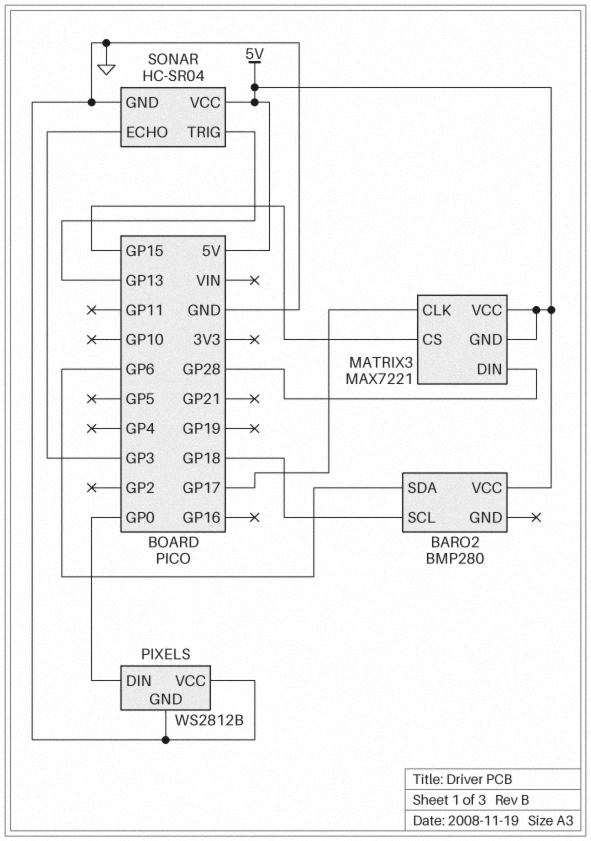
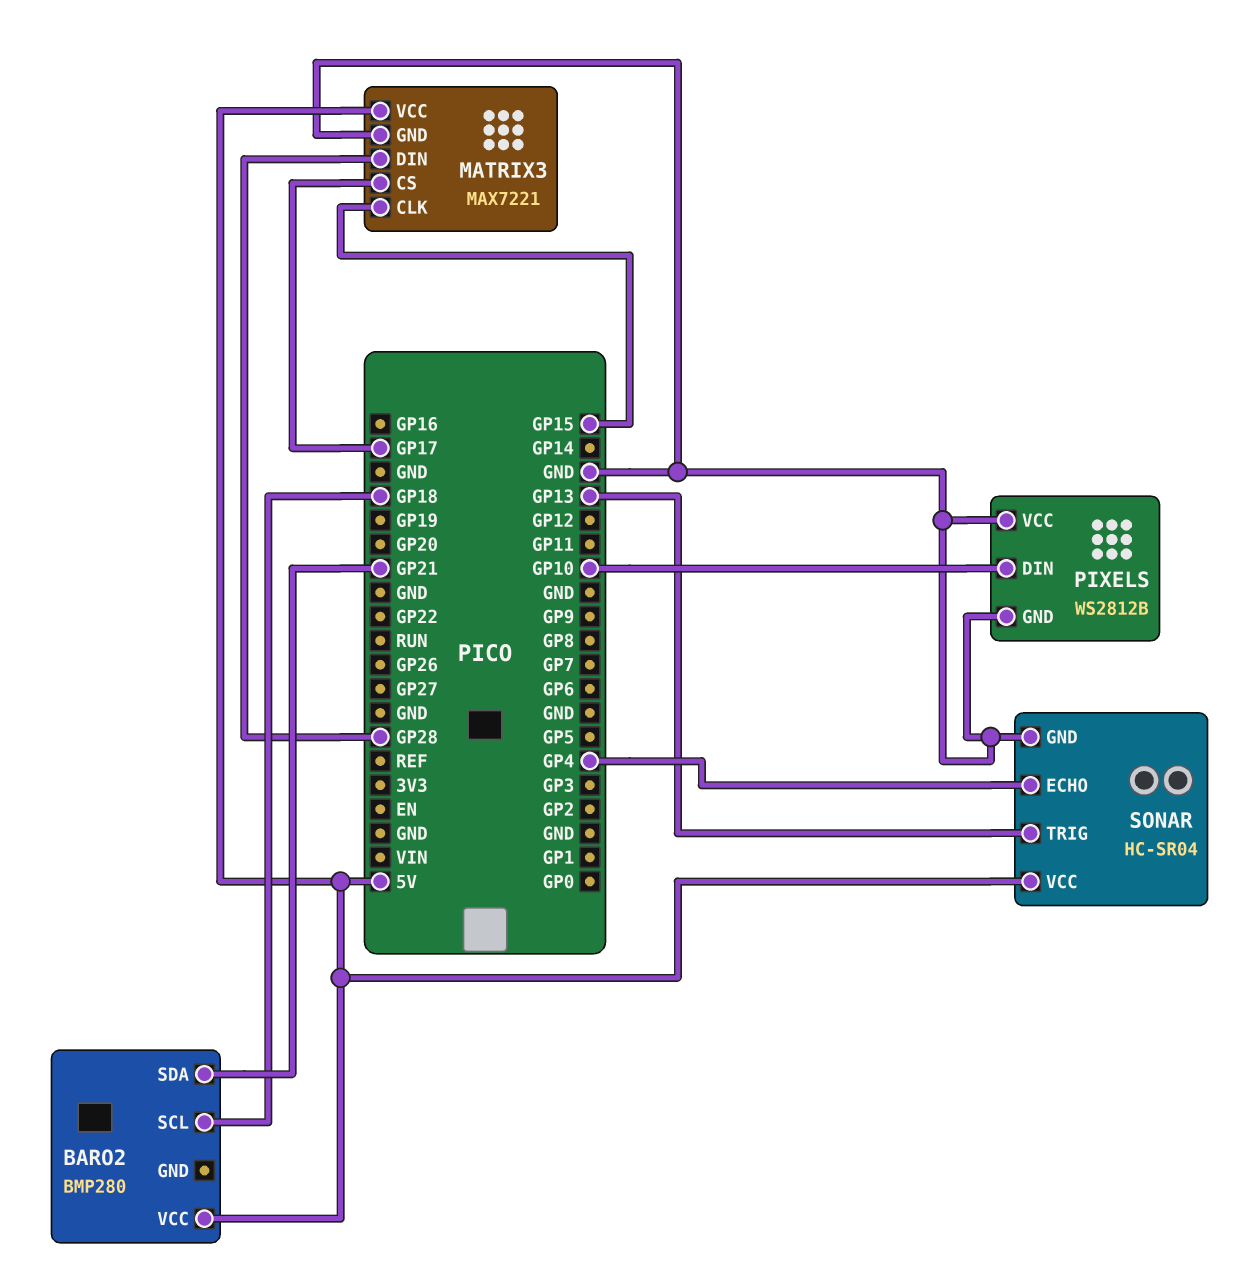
BARO2 pin SDA: GP6 -> GP21
MATRIX3 pin CLK: GP17 -> GP15
MATRIX3 pin CS: GP15 -> GP17
MATRIX3 pin GND: 5V -> GND
PIXELS pin DIN: GP0 -> GP10
SONAR pin ECHO: GP3 -> GP4

